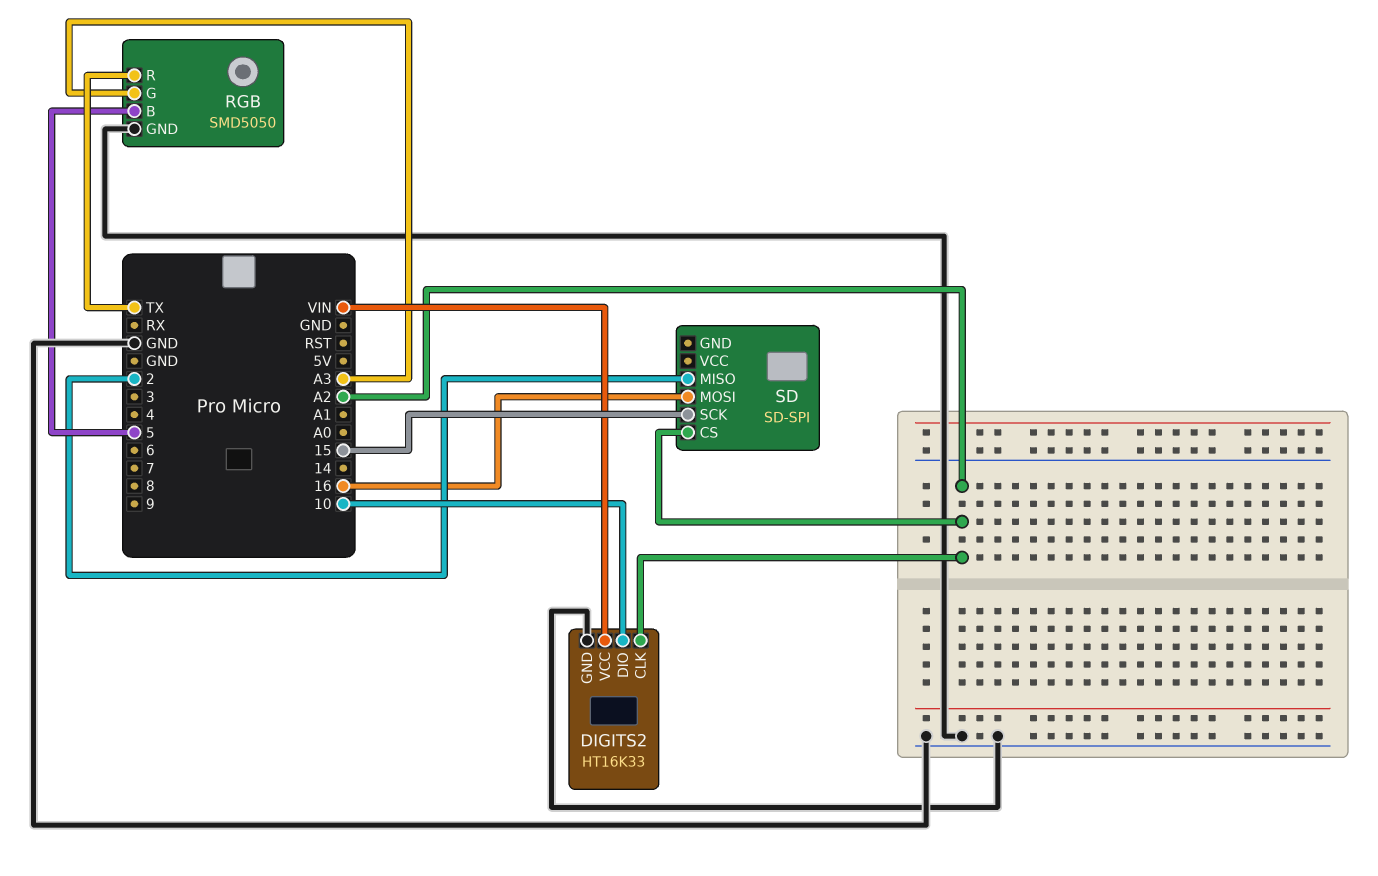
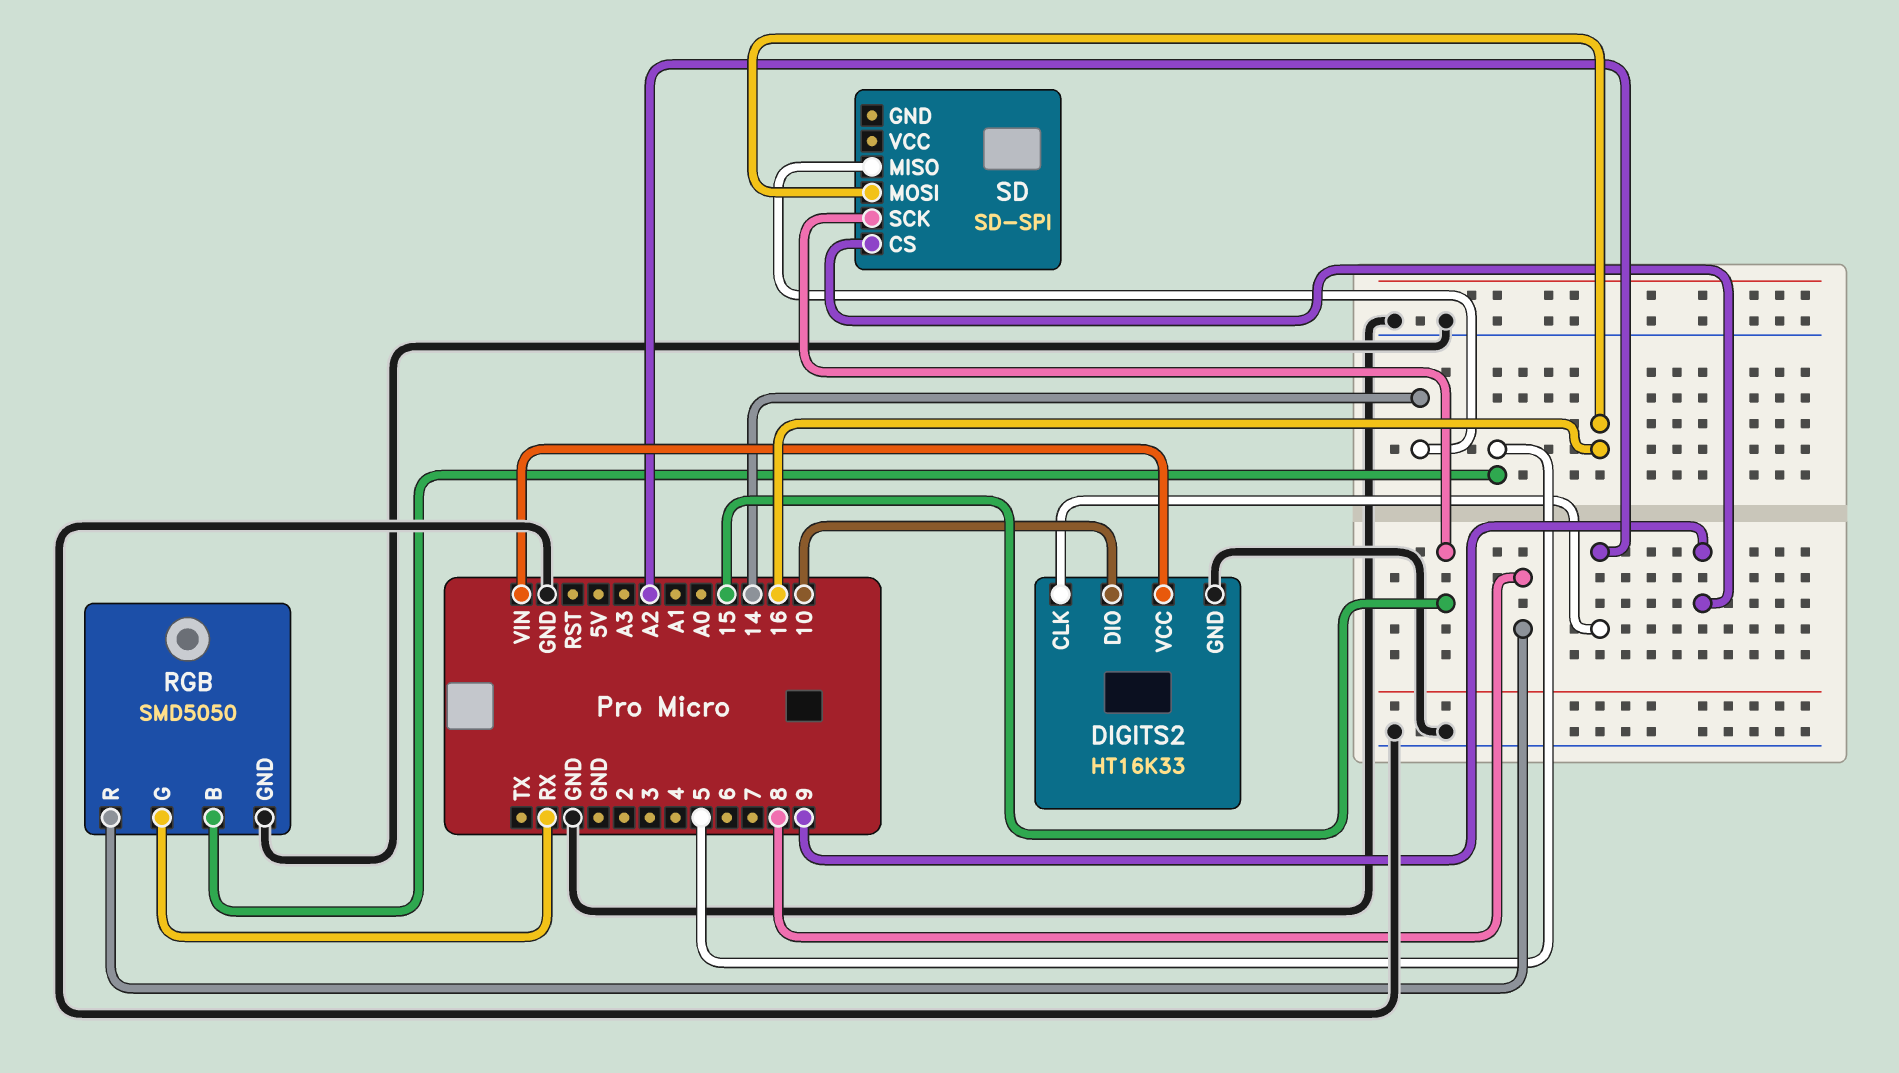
RGB pin G: A3 -> RX
RGB pin R: TX -> 8
SD pin CS: A2 -> 9
SD pin MISO: 2 -> 14

